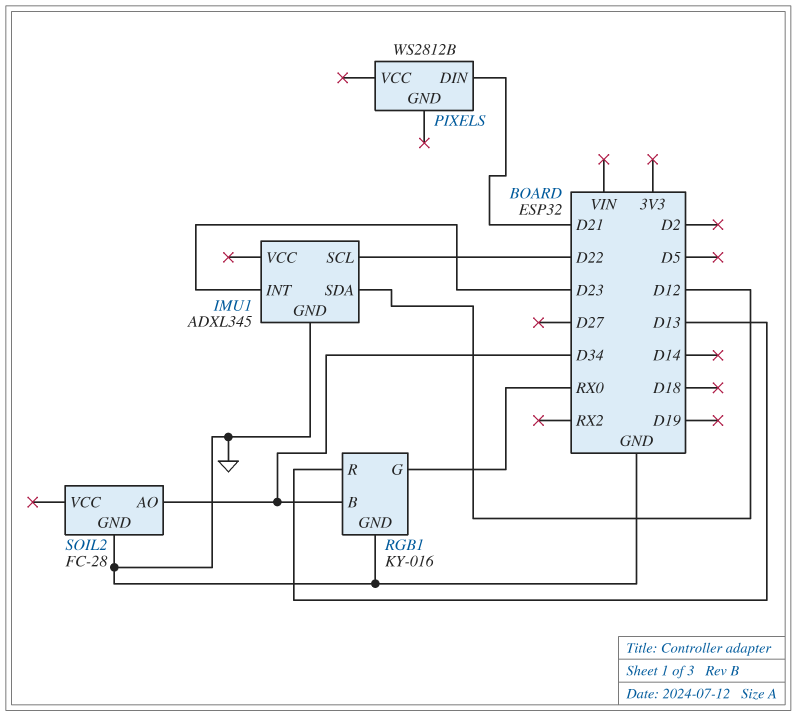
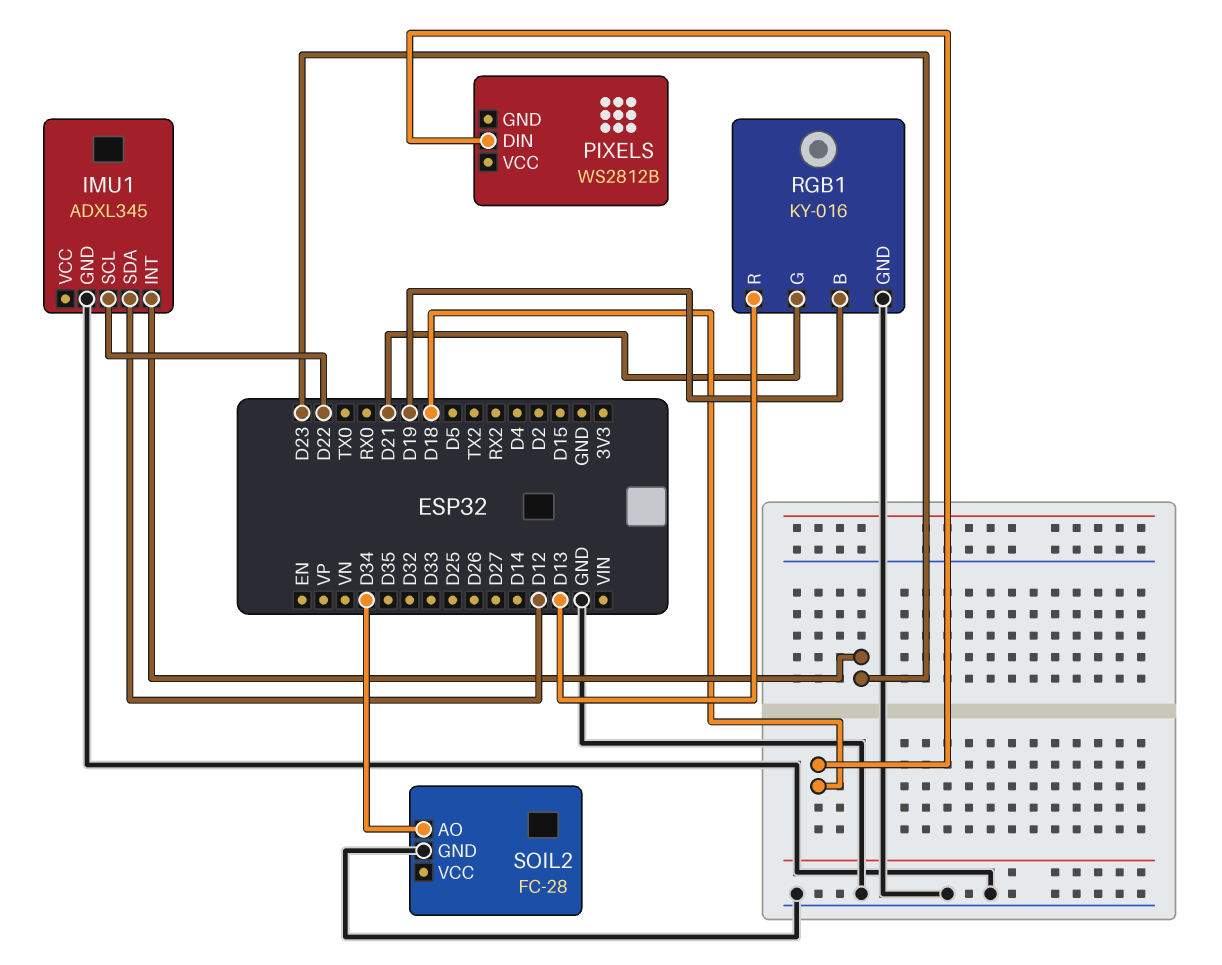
PIXELS pin DIN: D21 -> D18
RGB1 pin B: D34 -> D19
RGB1 pin G: RX0 -> D21

